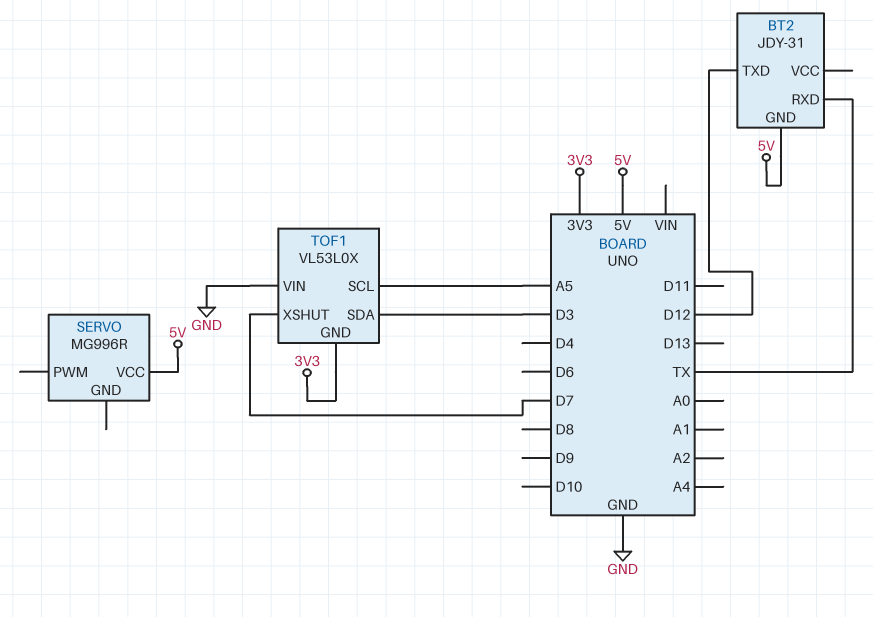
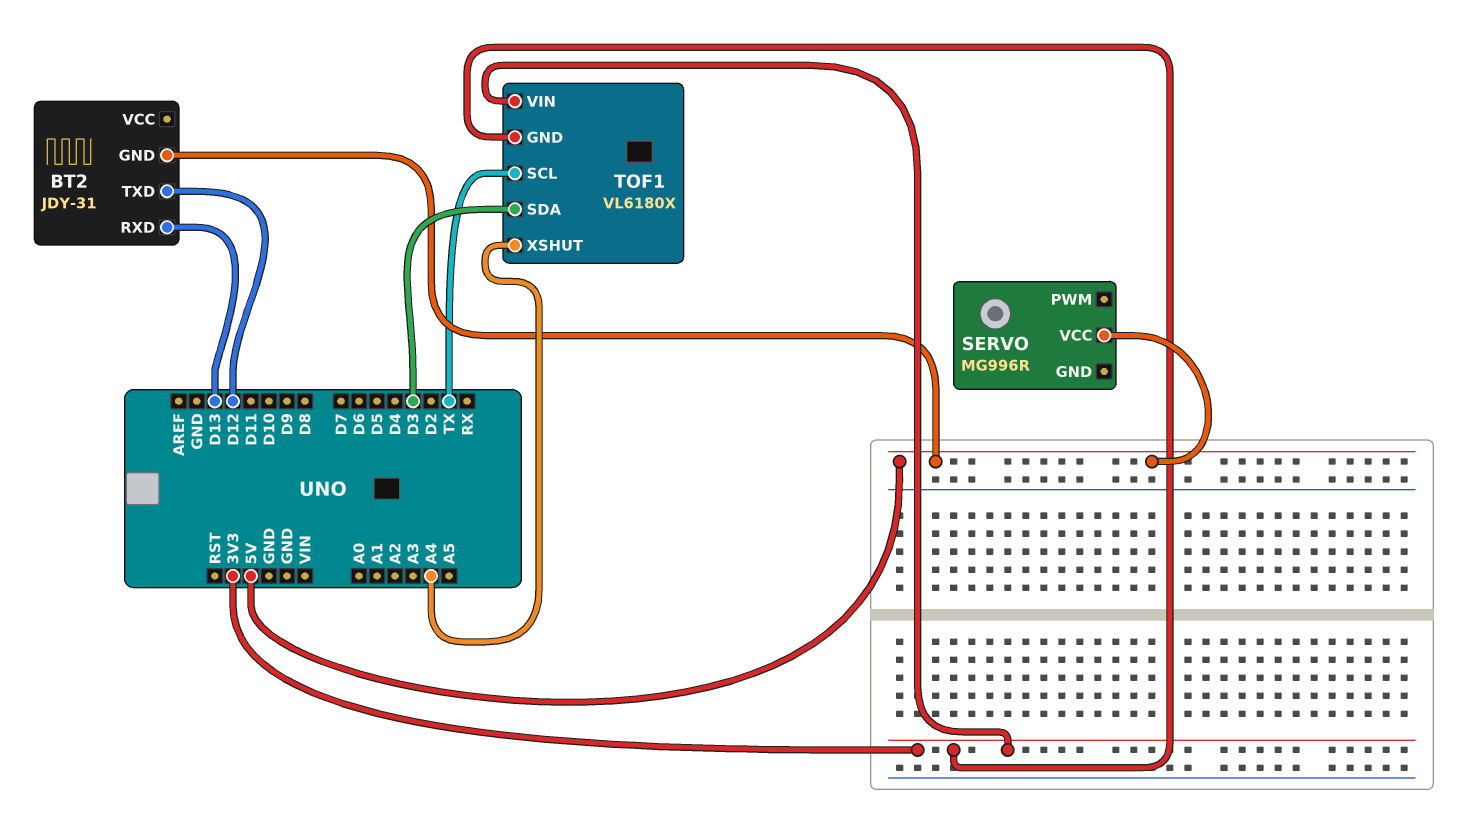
BT2 pin RXD: TX -> D13
TOF1: VL53L0X -> VL6180X
TOF1 pin SCL: A5 -> TX
TOF1 pin VIN: GND -> 3V3
TOF1 pin XSHUT: D7 -> A4

